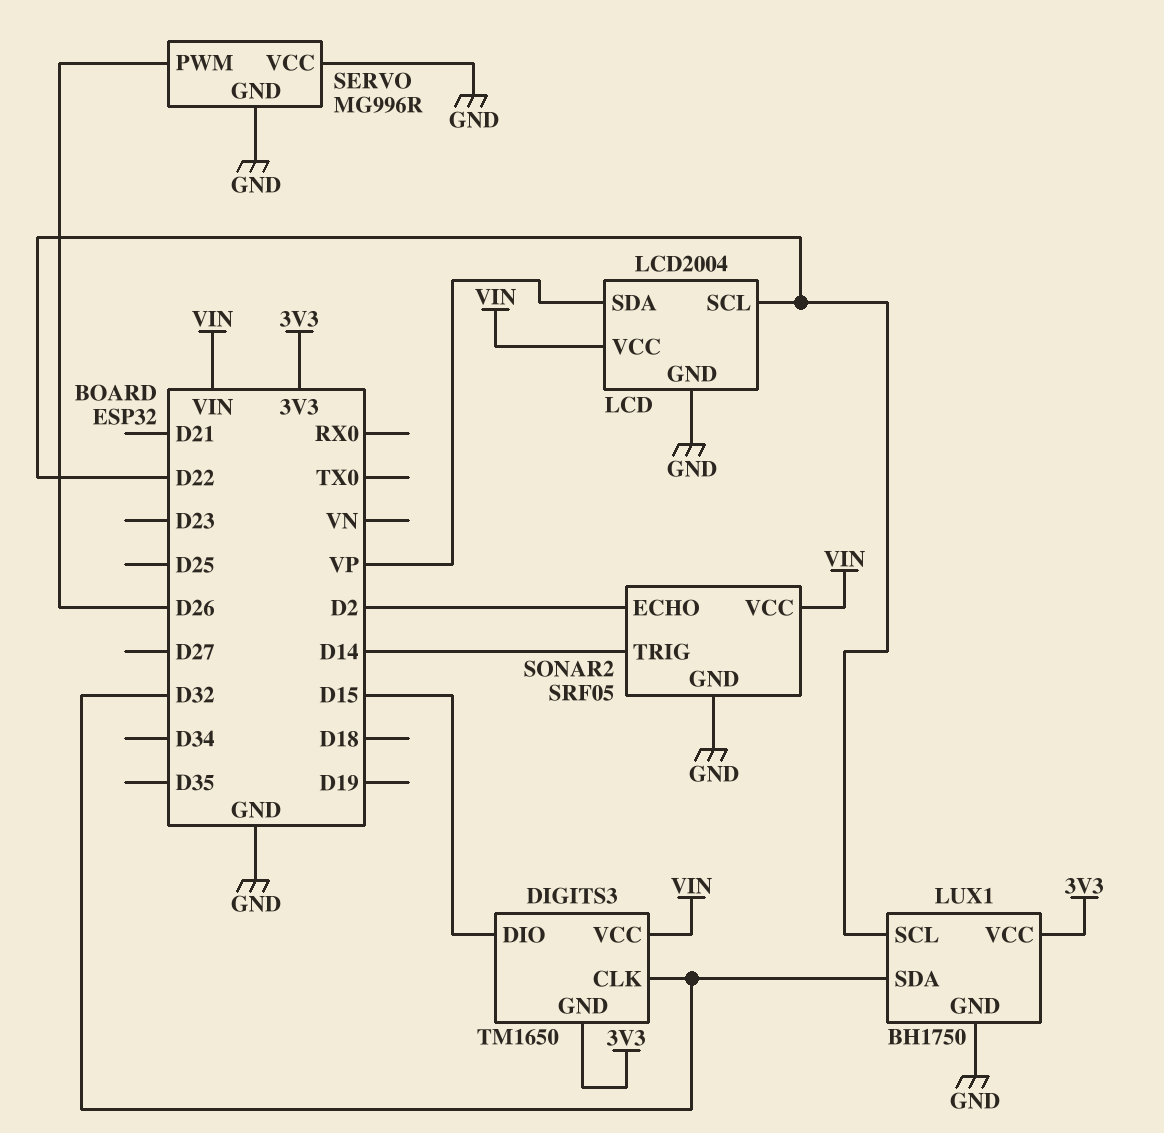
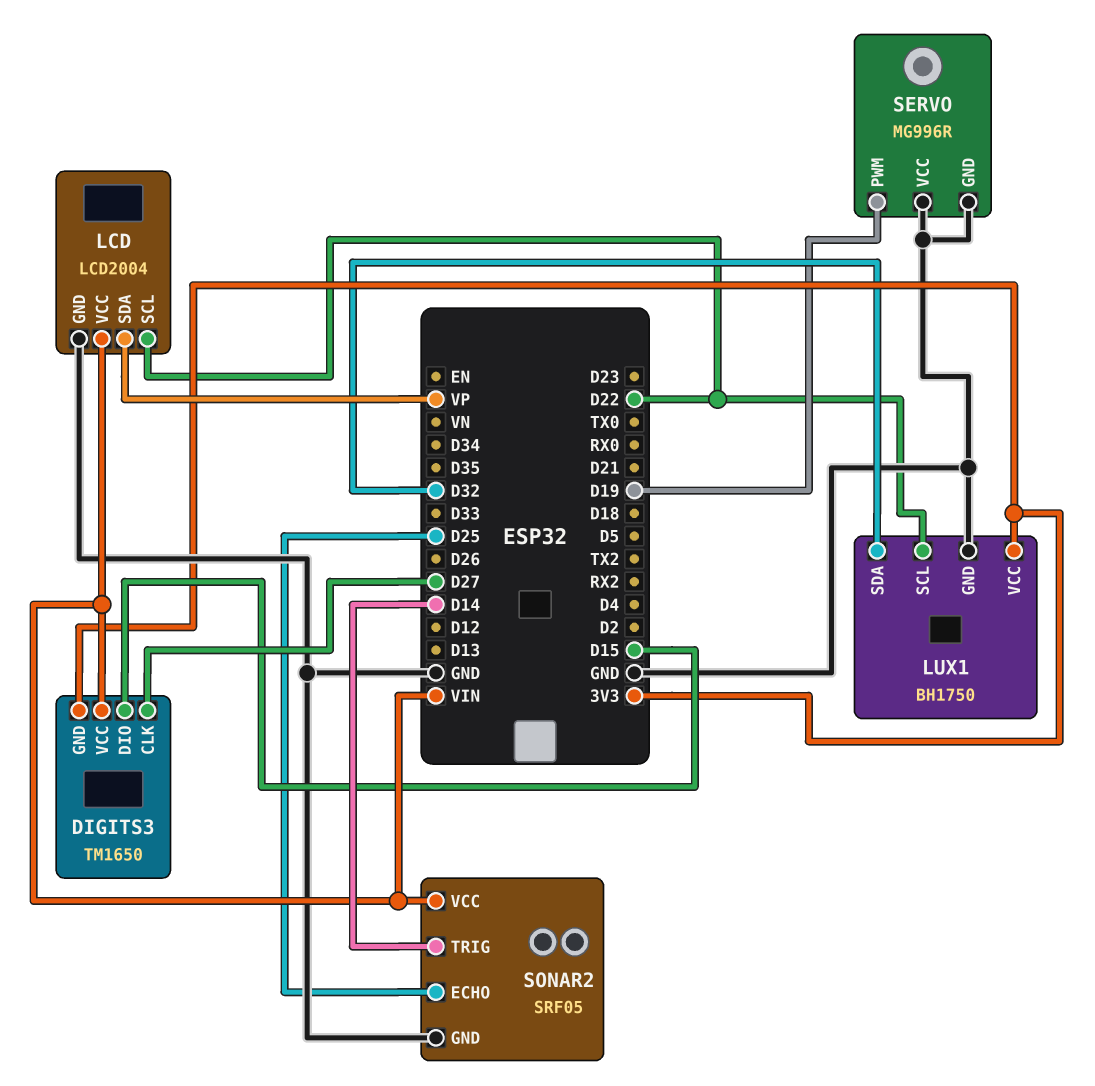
DIGITS3 pin CLK: D32 -> D27
SERVO pin PWM: D26 -> D19
SONAR2 pin ECHO: D2 -> D25

